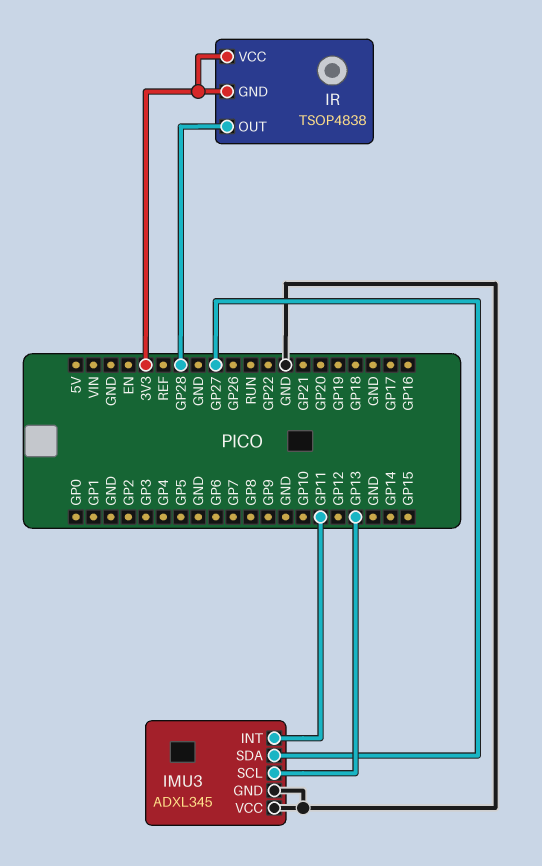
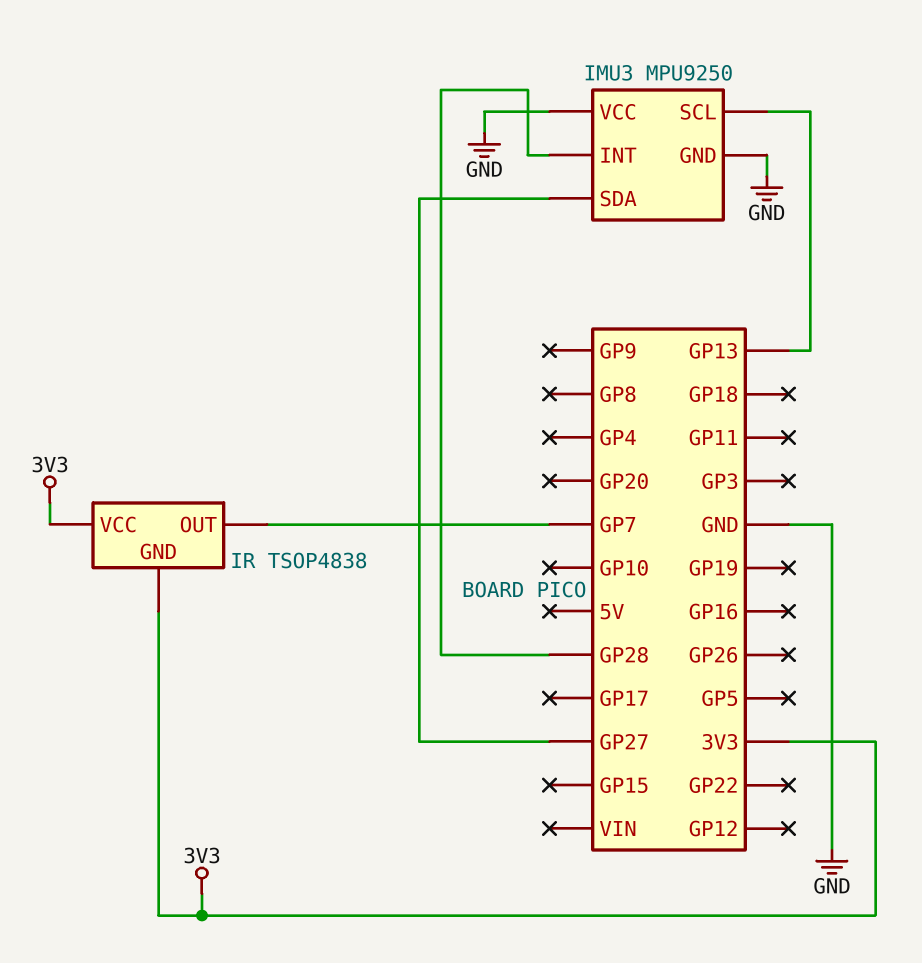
IMU3: ADXL345 -> MPU9250
IMU3 pin INT: GP11 -> GP28
IR pin OUT: GP28 -> GP7

